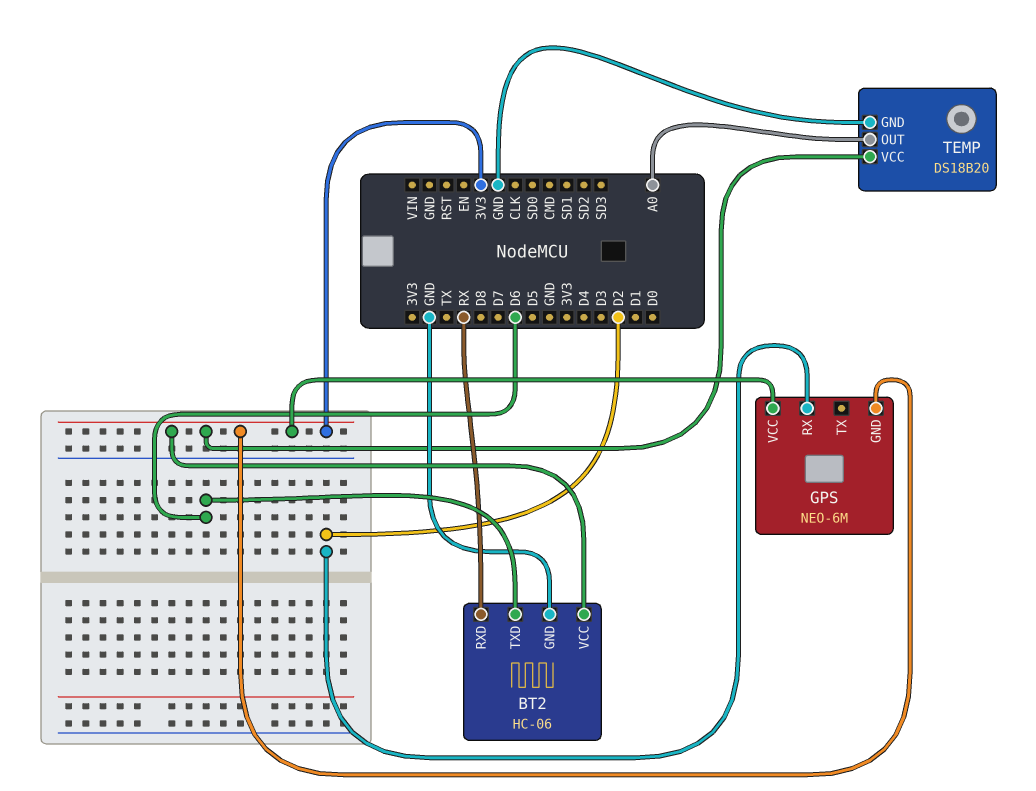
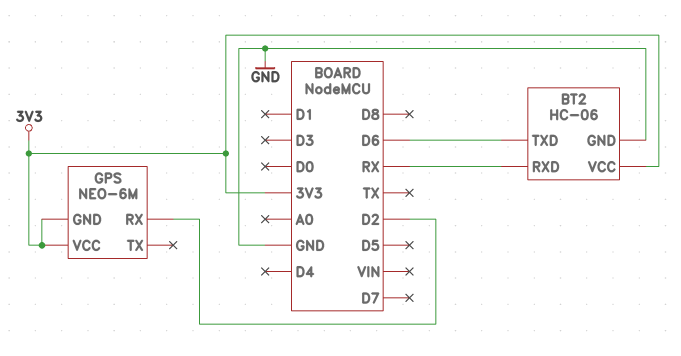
TEMP: DS18B20 -> none
TEMP pin GND: GND -> none
TEMP pin OUT: A0 -> none
TEMP pin VCC: 3V3 -> none

